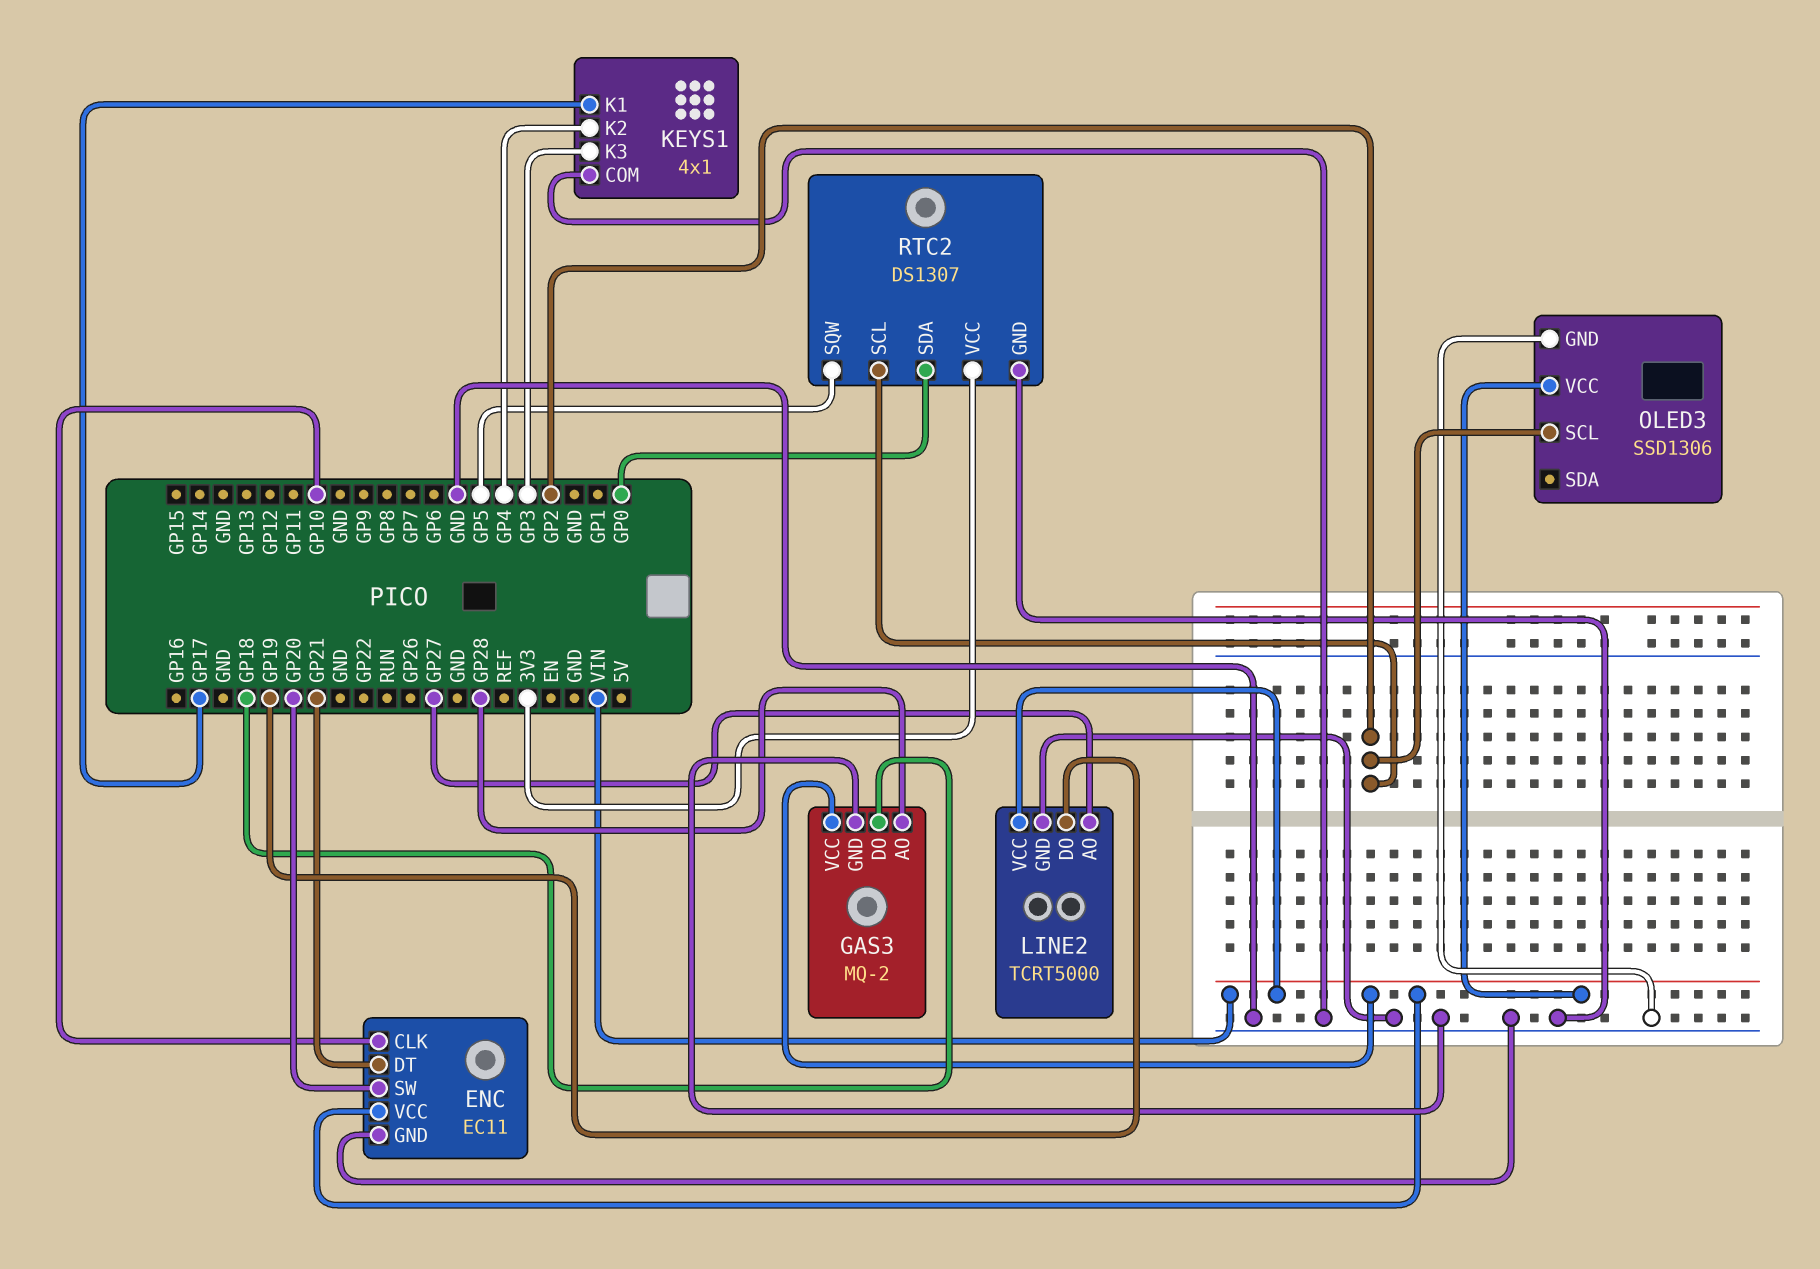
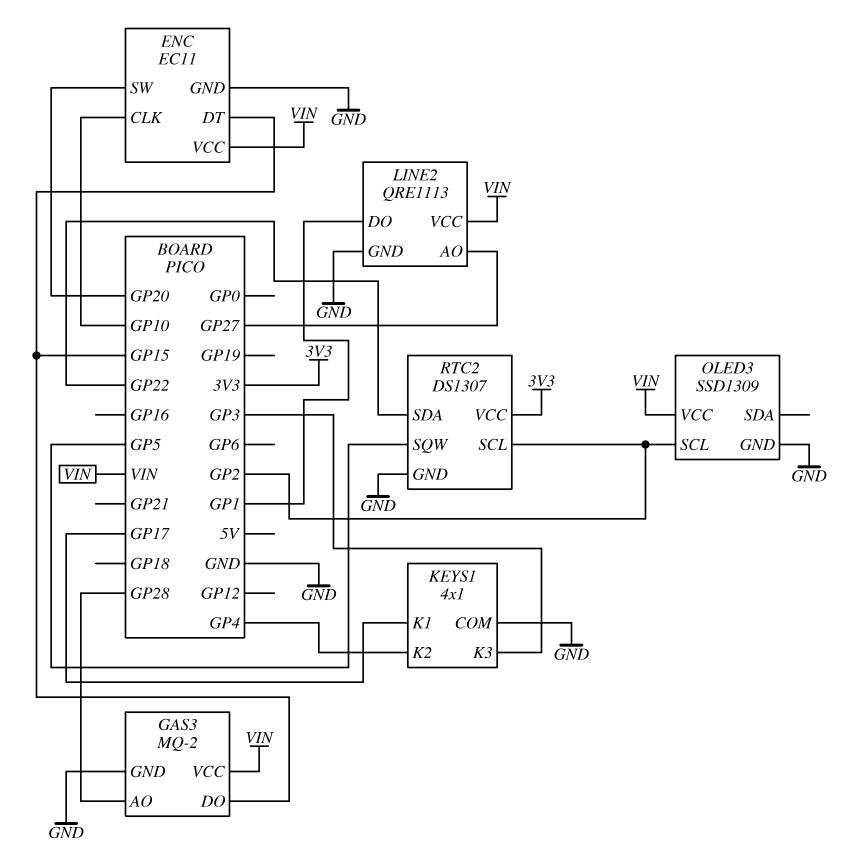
ENC pin DT: GP21 -> GP15
GAS3 pin DO: GP18 -> GP15
LINE2: TCRT5000 -> QRE1113
LINE2 pin DO: GP19 -> GP1
OLED3: SSD1306 -> SSD1309
RTC2 pin SDA: GP0 -> GP22

